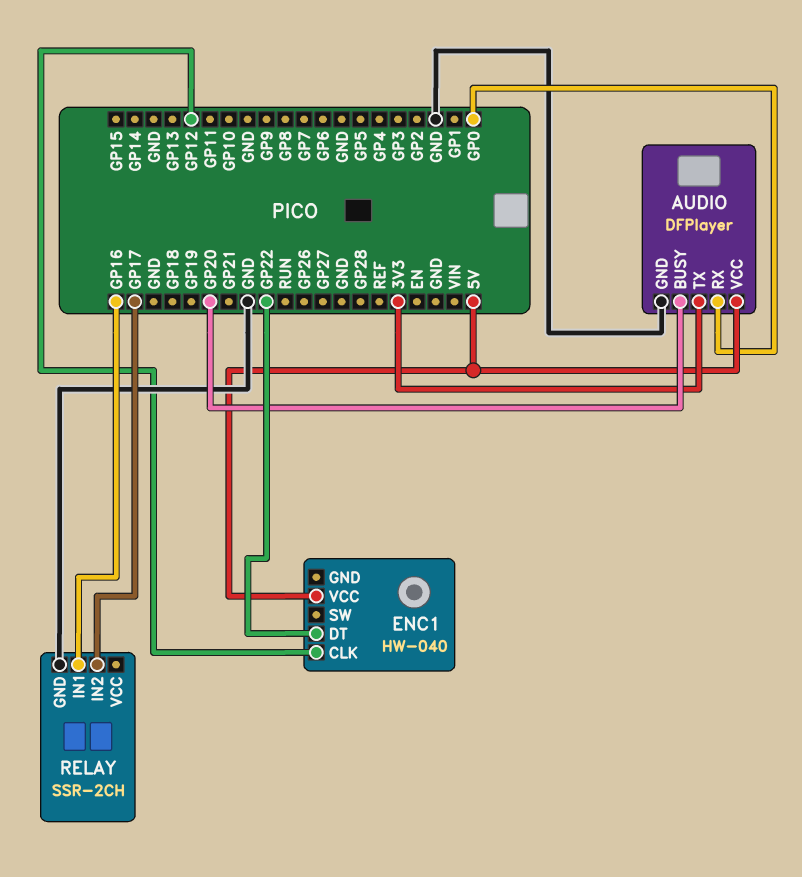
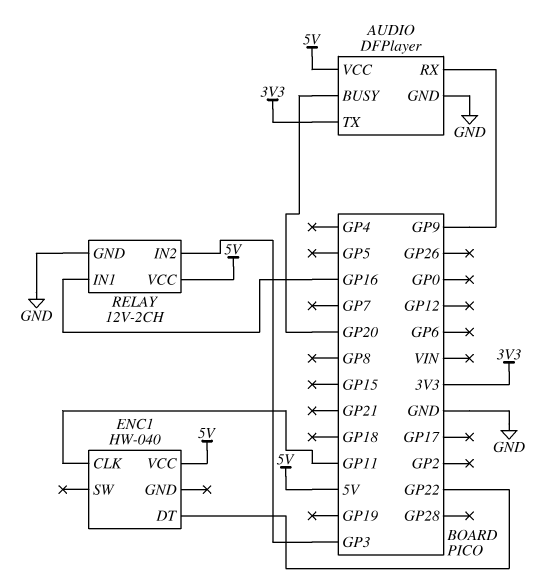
AUDIO pin RX: GP0 -> GP9
ENC1 pin CLK: GP12 -> GP11
RELAY: SSR-2CH -> 12V-2CH
RELAY pin IN2: GP17 -> GP3
RELAY pin VCC: none -> 5V

